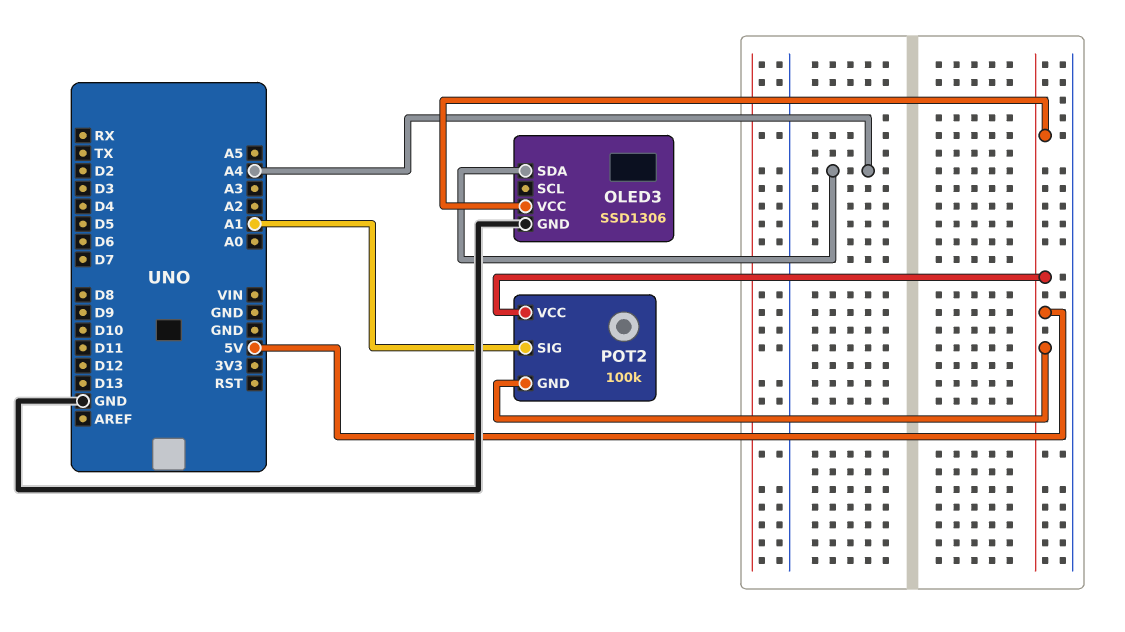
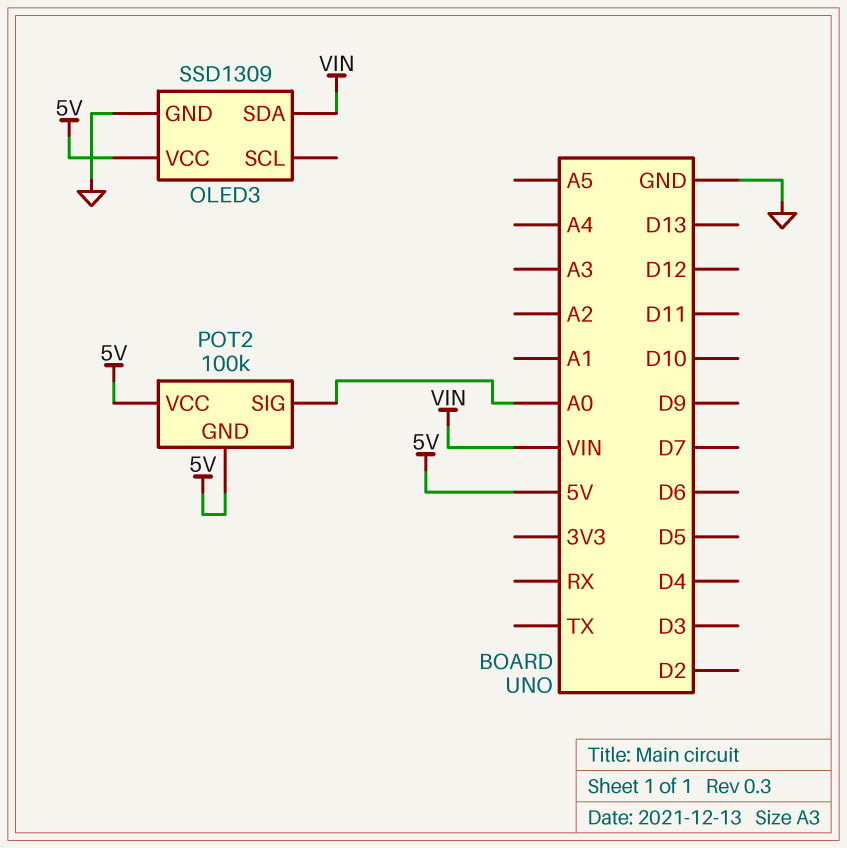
OLED3: SSD1306 -> SSD1309
OLED3 pin SDA: A4 -> VIN
POT2 pin SIG: A1 -> A0

